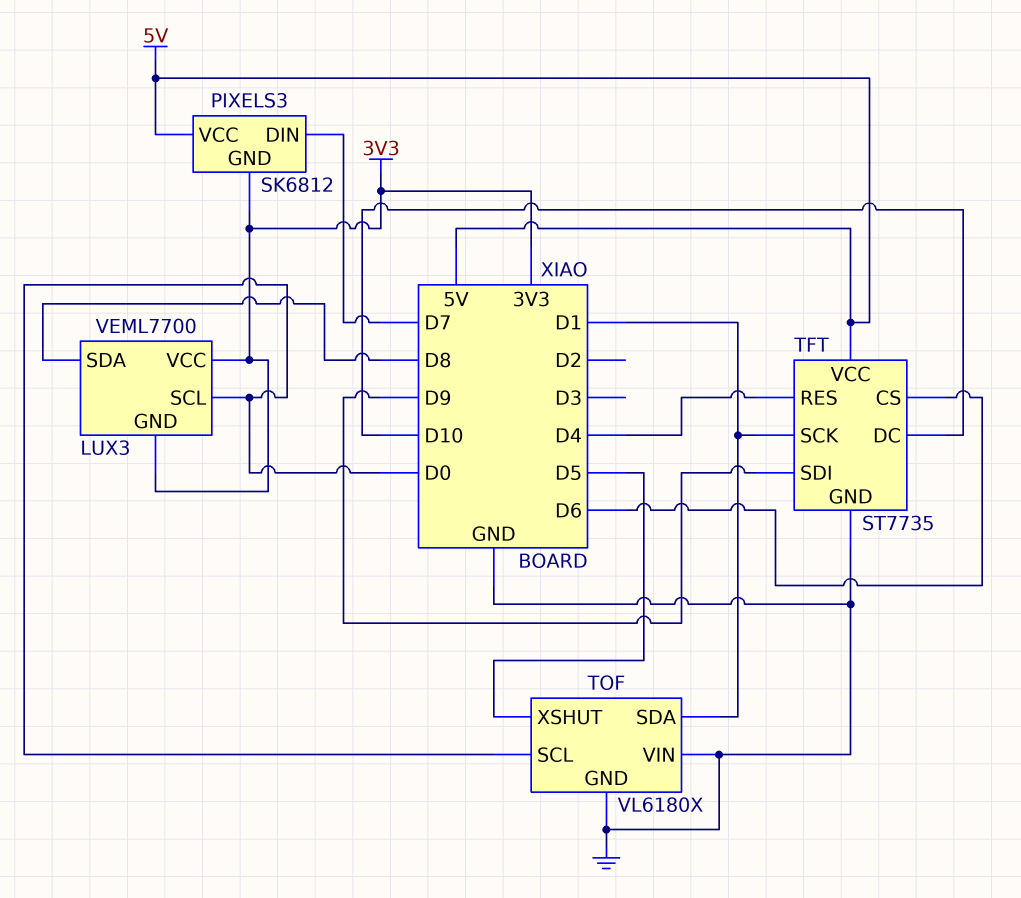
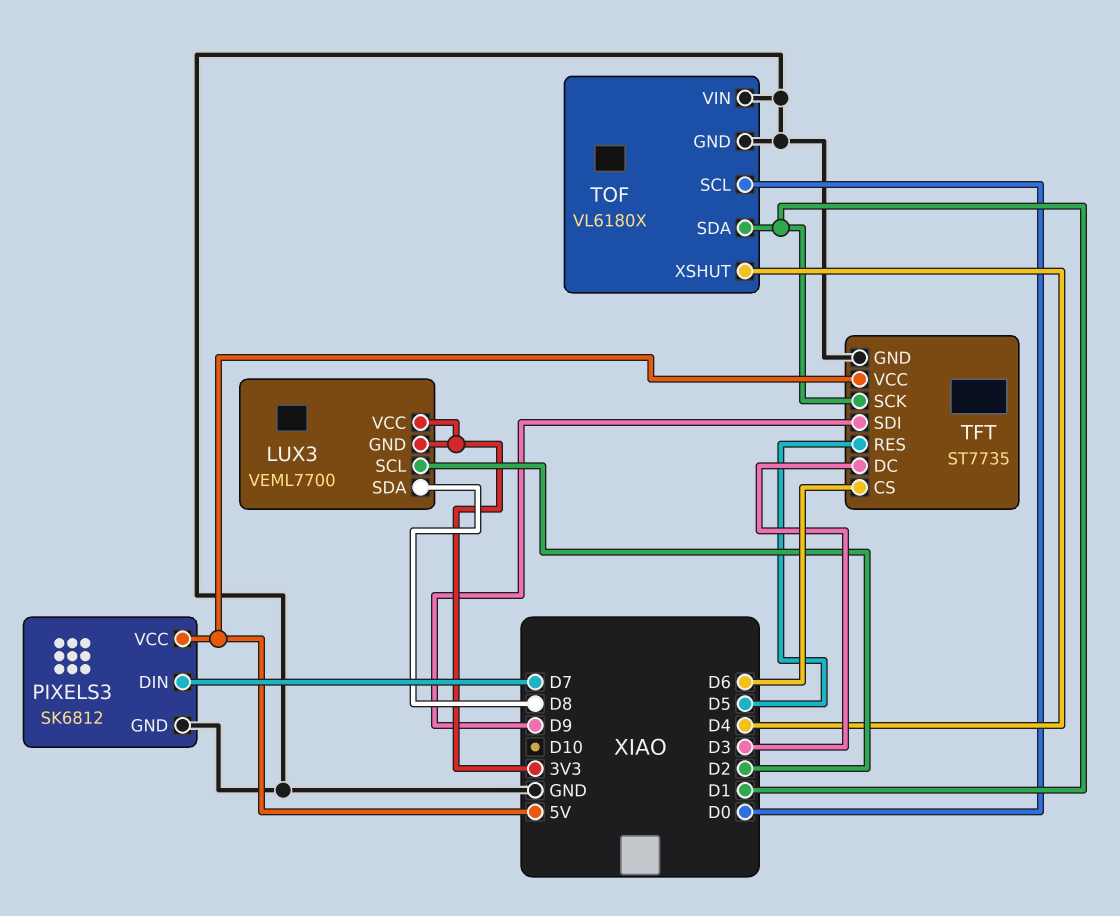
LUX3 pin SCL: D0 -> D2
PIXELS3 pin GND: 3V3 -> GND
TFT pin DC: D10 -> D3
TFT pin RES: D4 -> D5
TOF pin XSHUT: D5 -> D4

